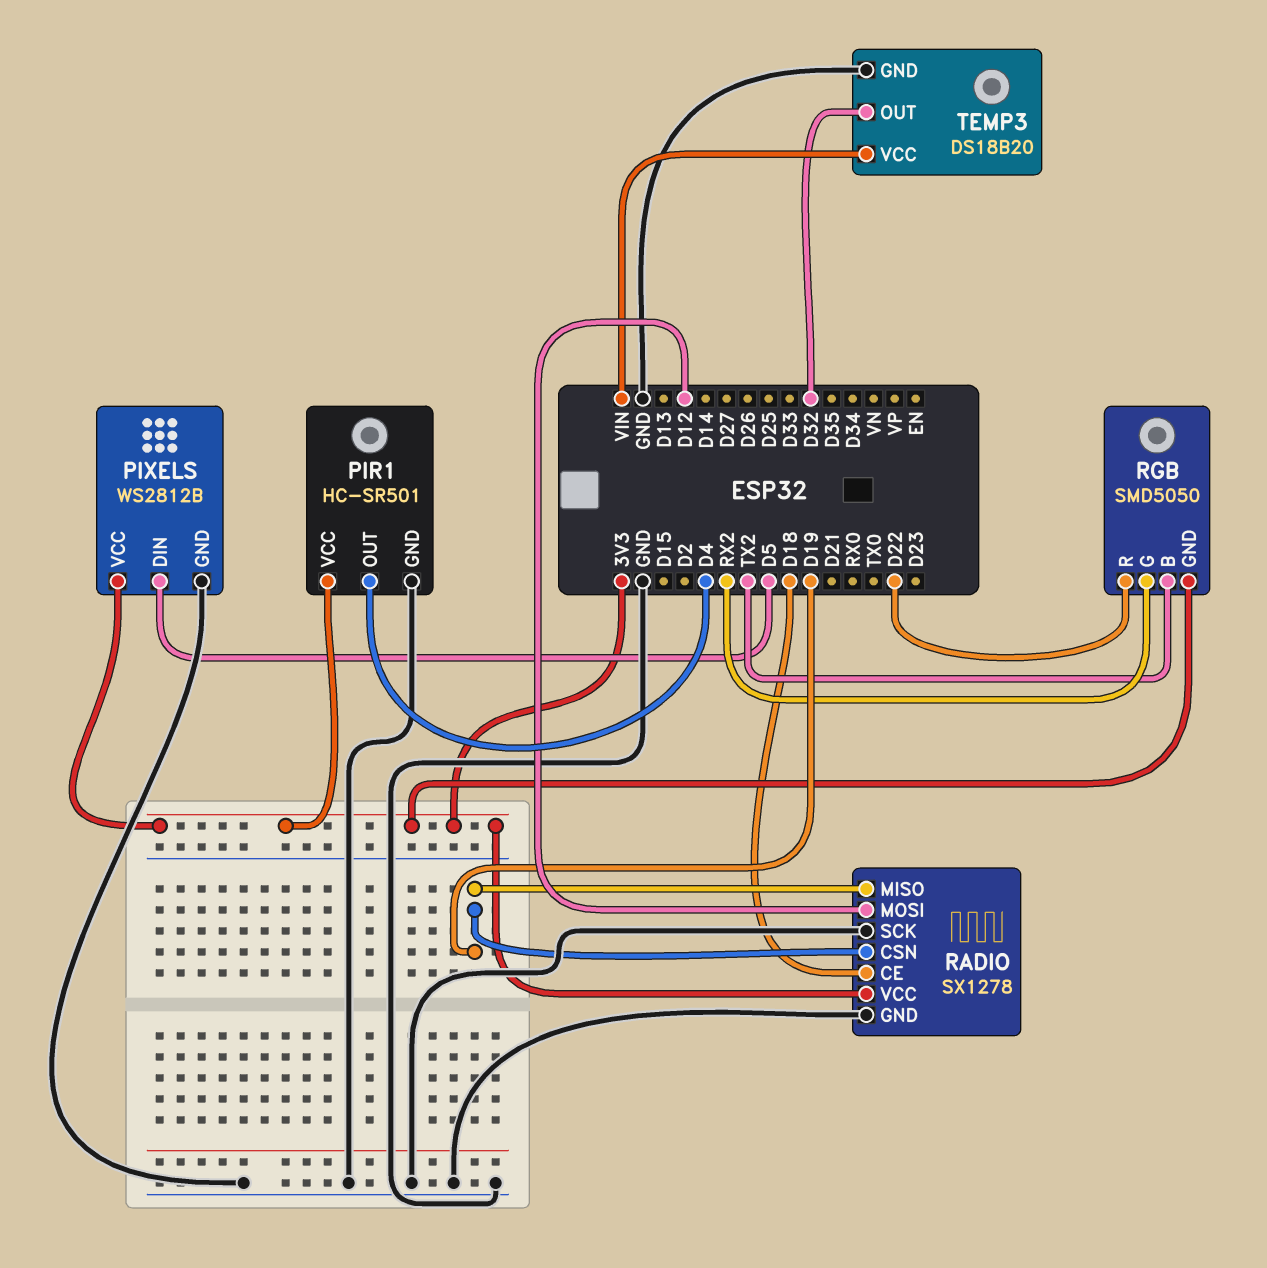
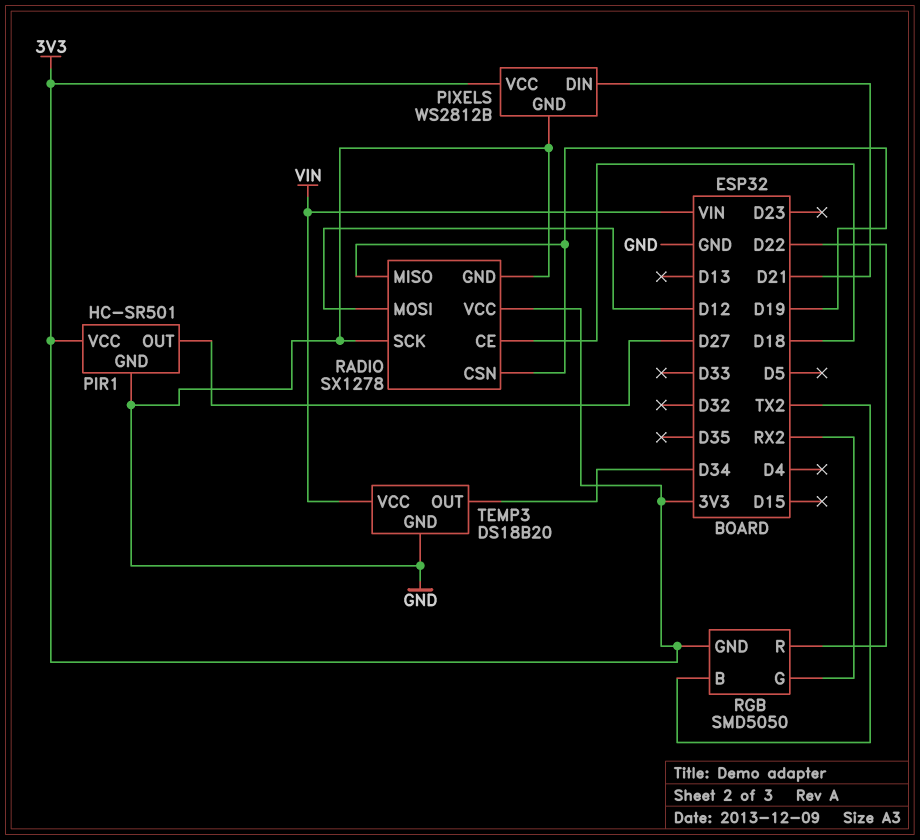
PIR1 pin OUT: D4 -> D27
PIXELS pin DIN: D5 -> D21
TEMP3 pin OUT: D32 -> D34

